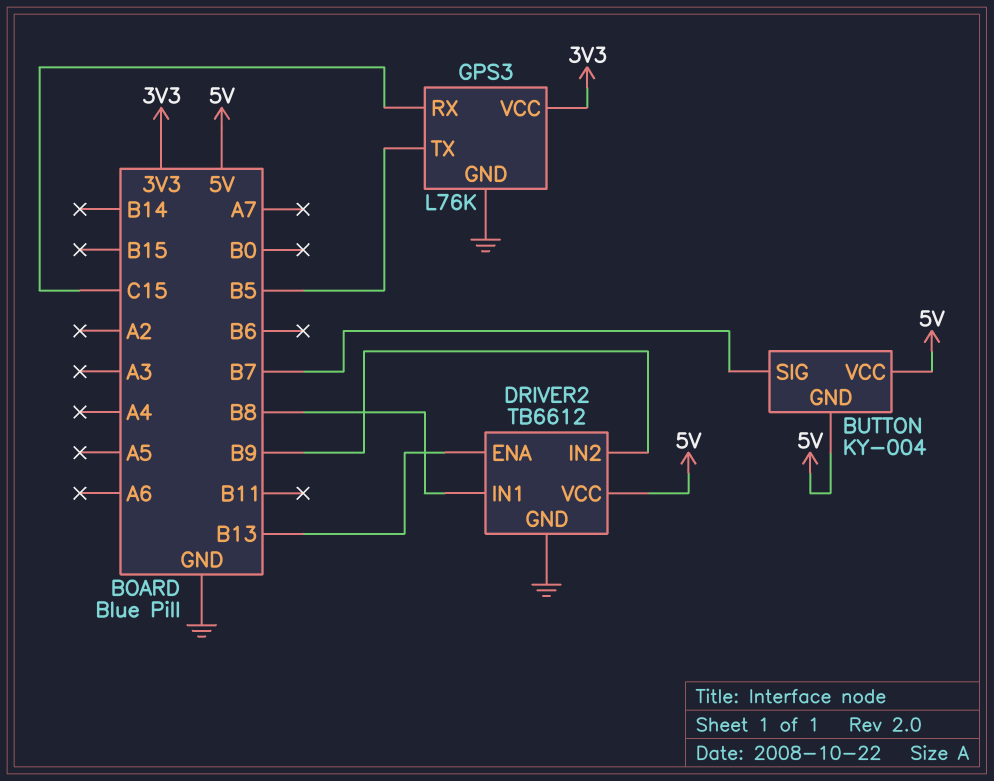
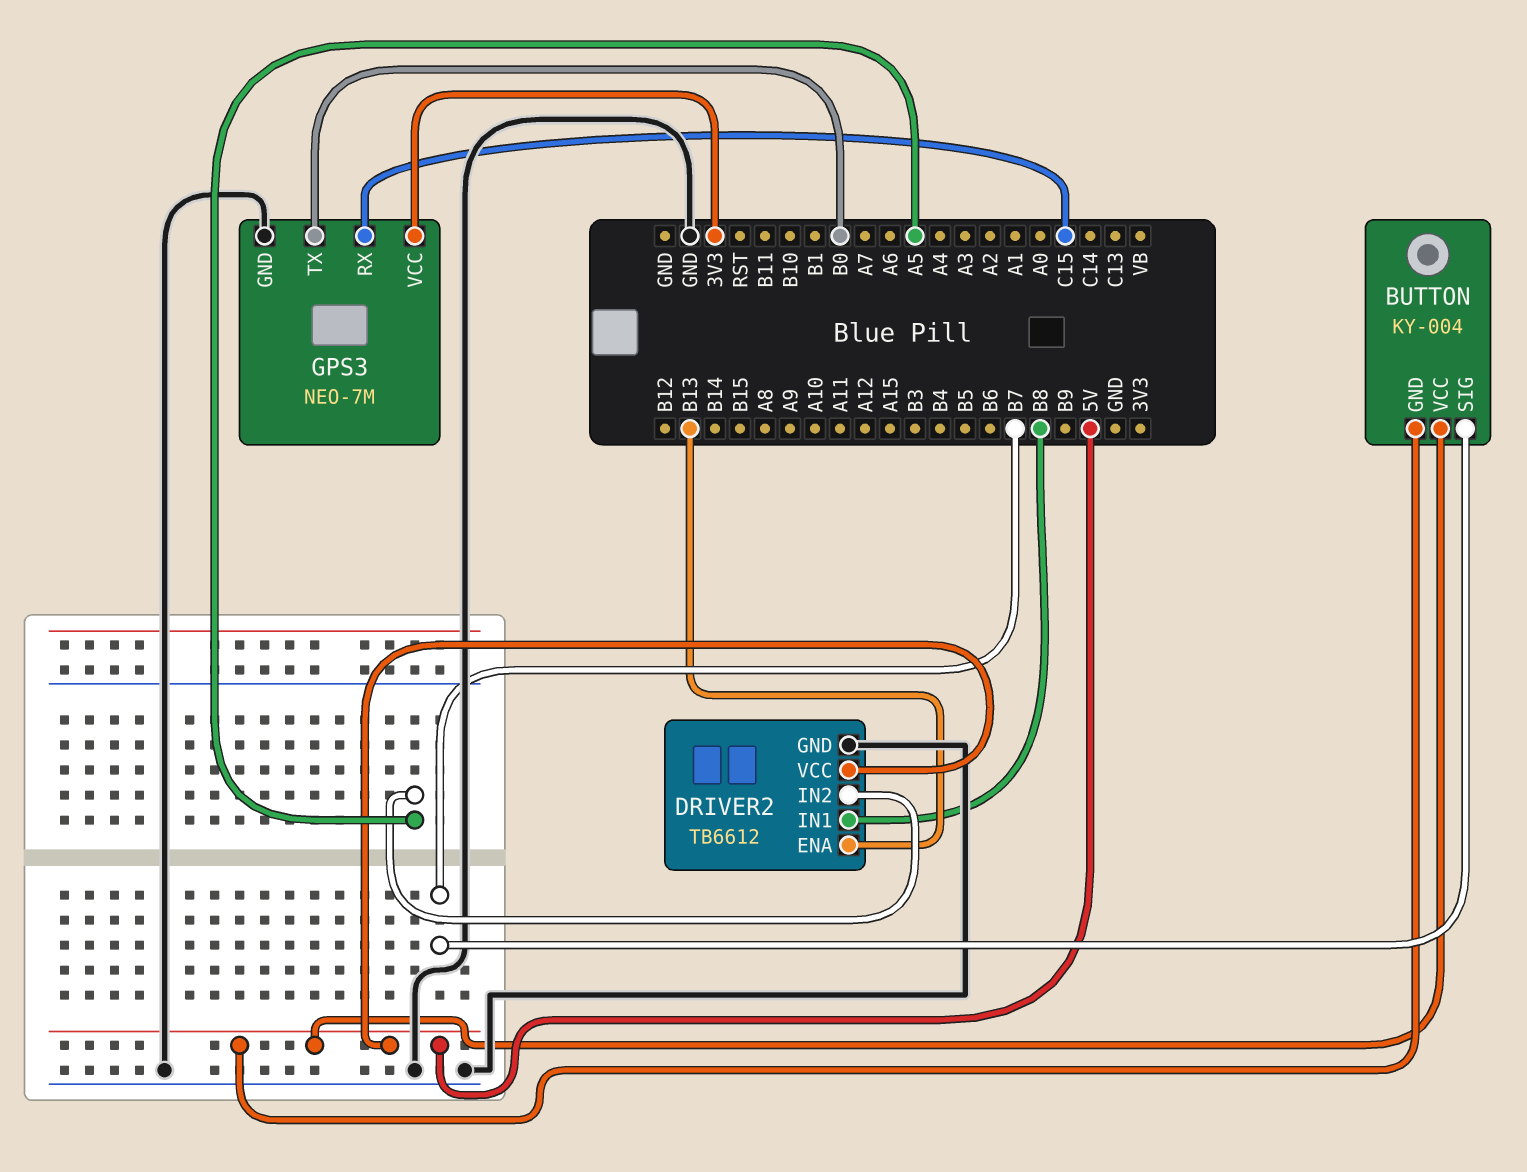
DRIVER2 pin IN2: B9 -> A5
GPS3: L76K -> NEO-7M
GPS3 pin TX: B5 -> B0

